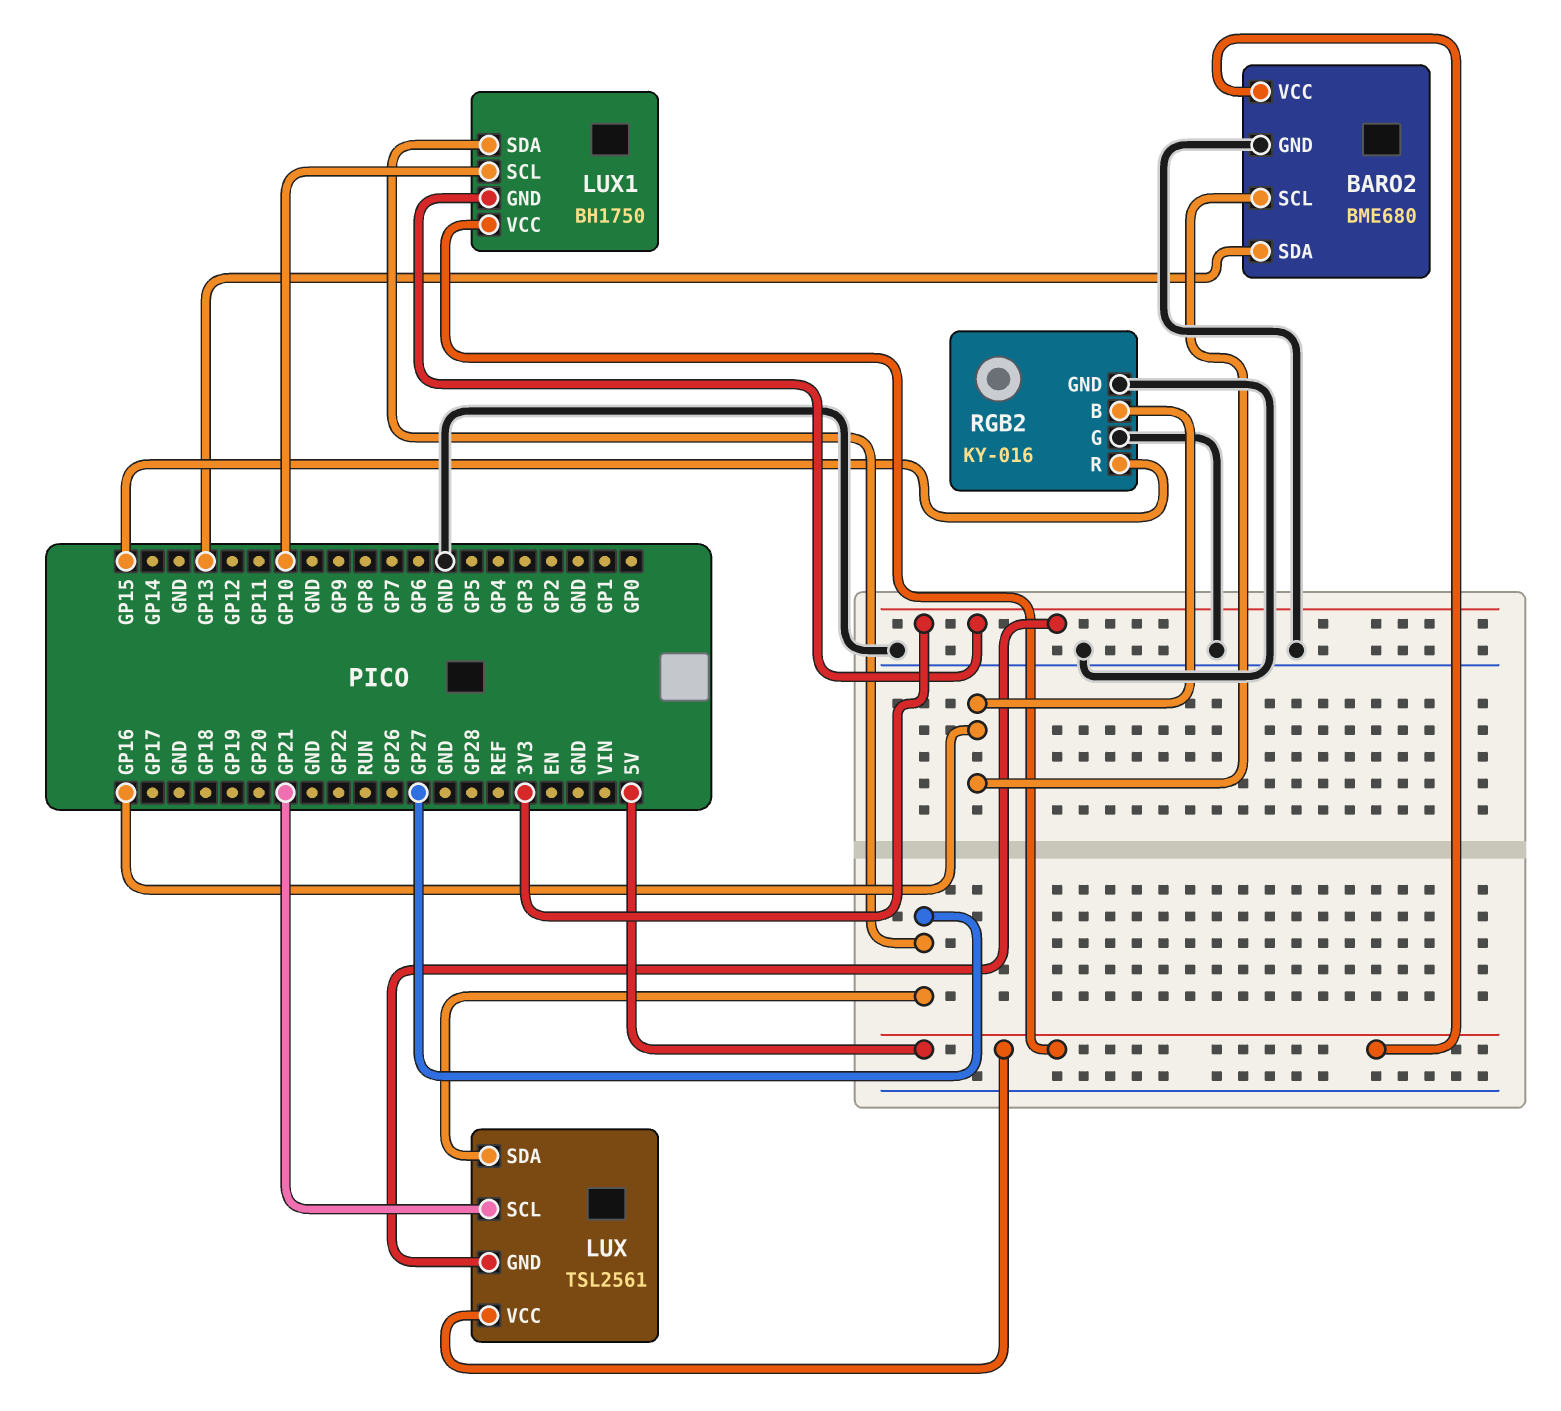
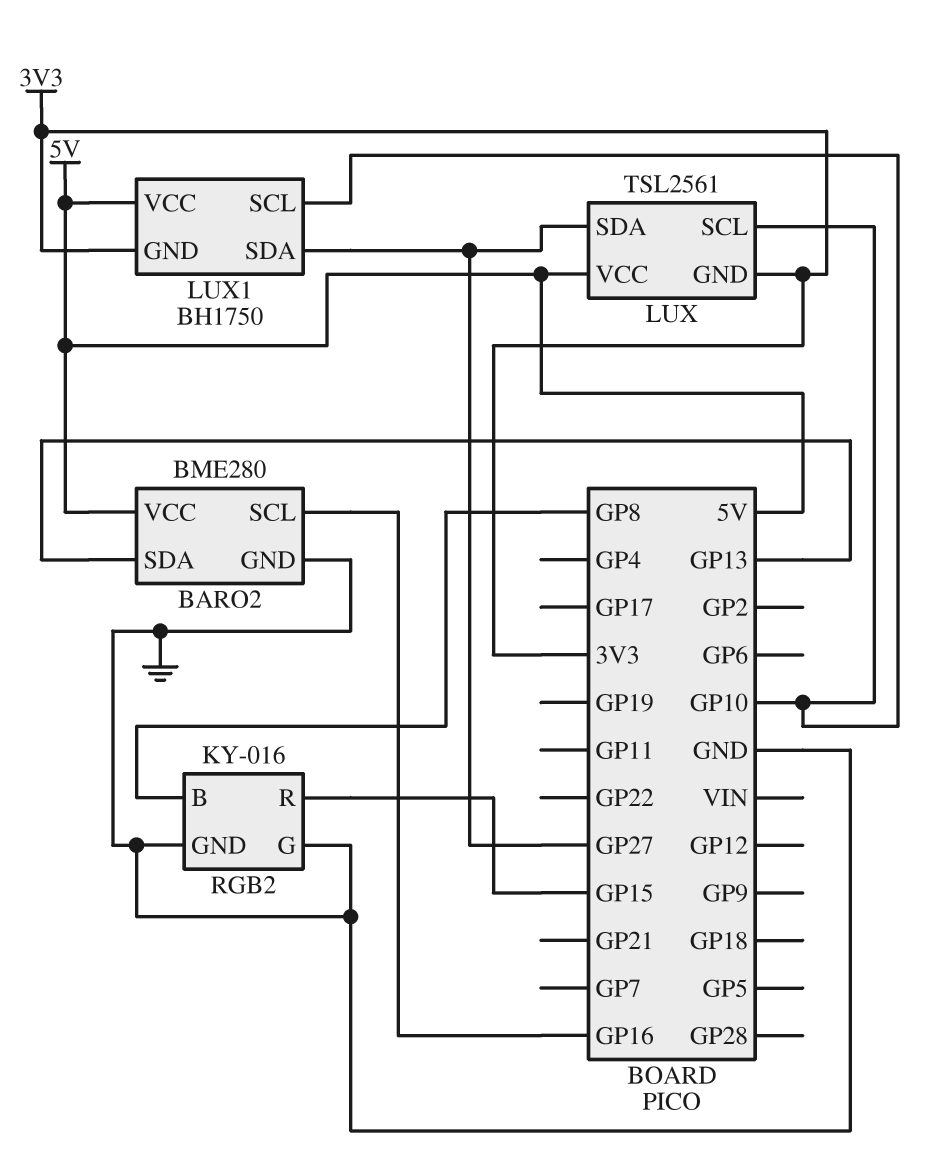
BARO2: BME680 -> BME280
LUX pin SCL: GP21 -> GP10
RGB2 pin B: GP16 -> GP8

